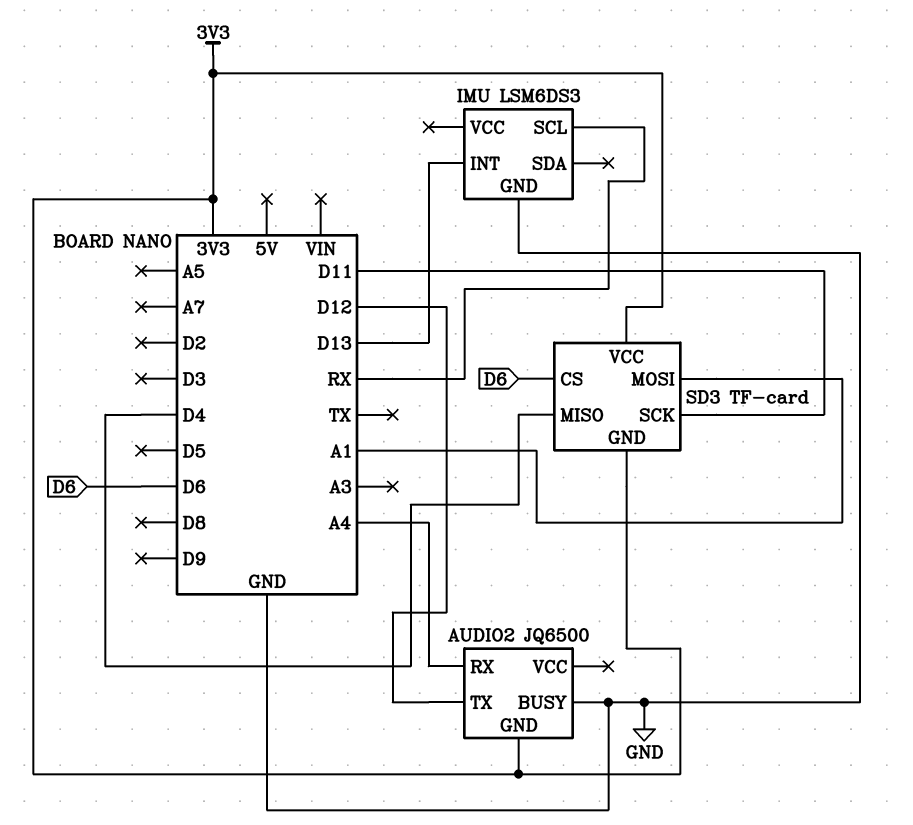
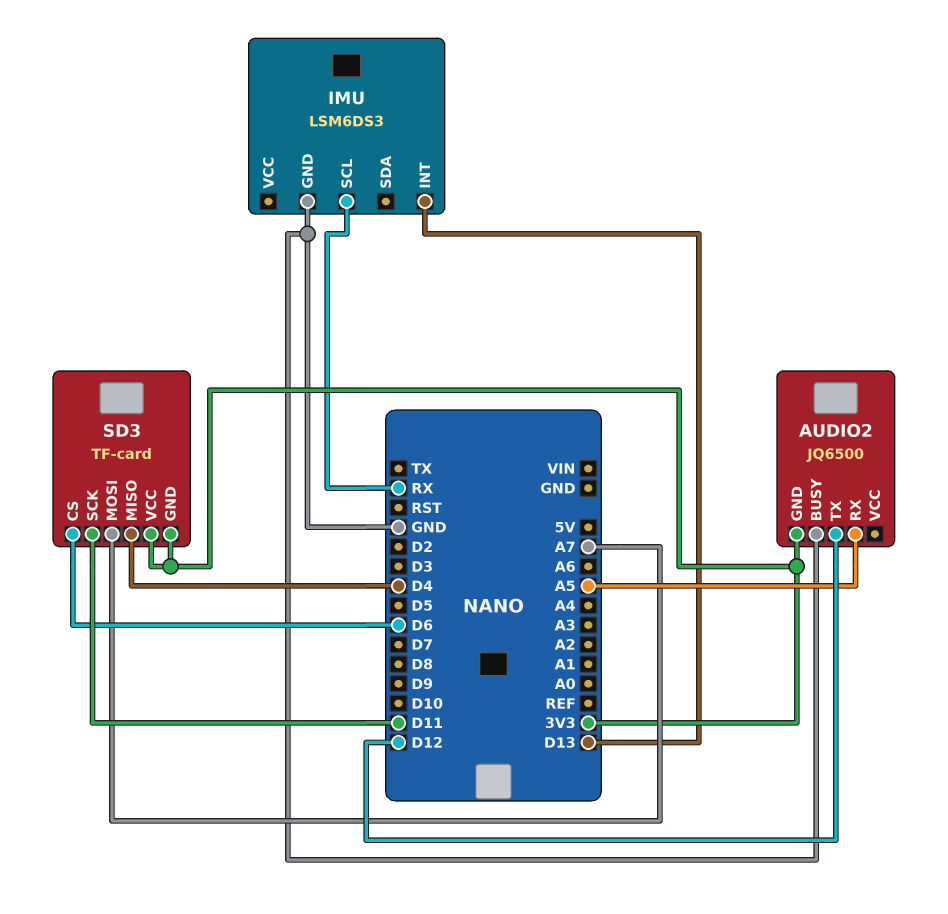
AUDIO2 pin RX: A4 -> A5
SD3 pin MOSI: A1 -> A7

